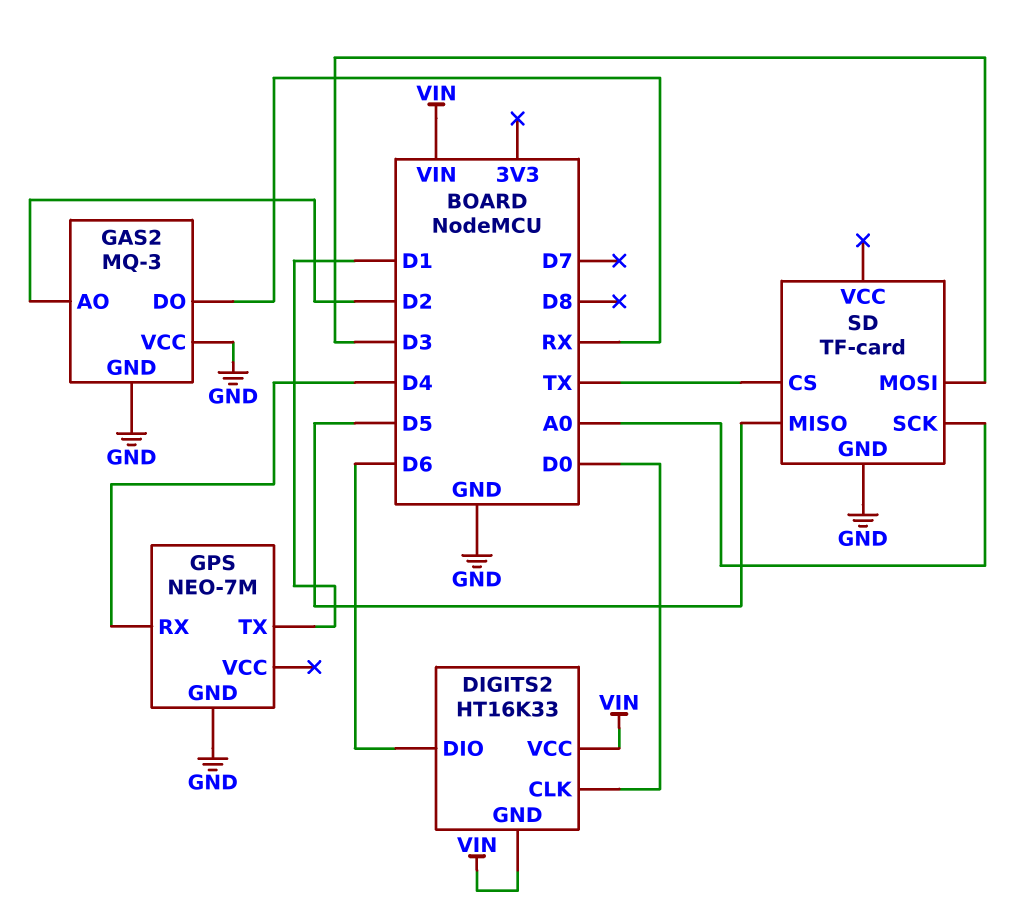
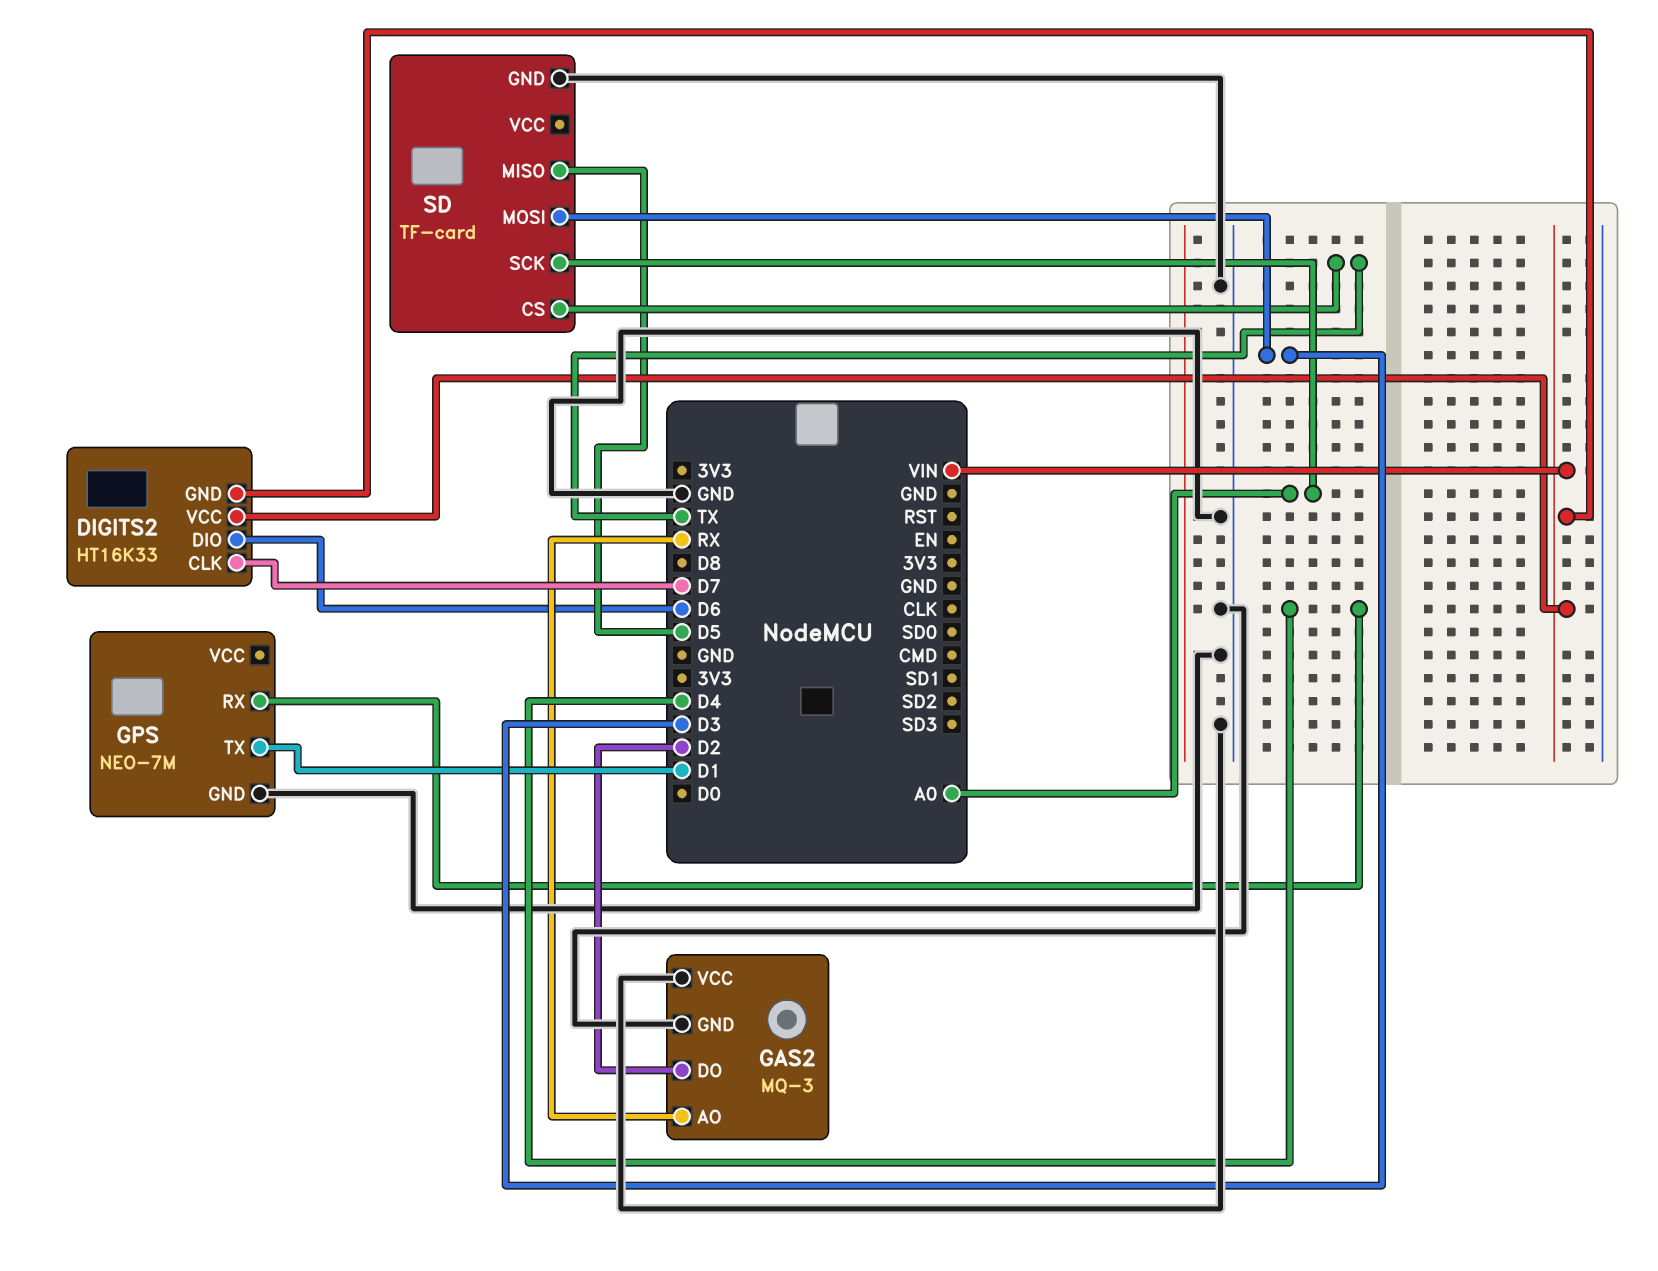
DIGITS2 pin CLK: D0 -> D7
GAS2 pin AO: D2 -> RX
GAS2 pin DO: RX -> D2

